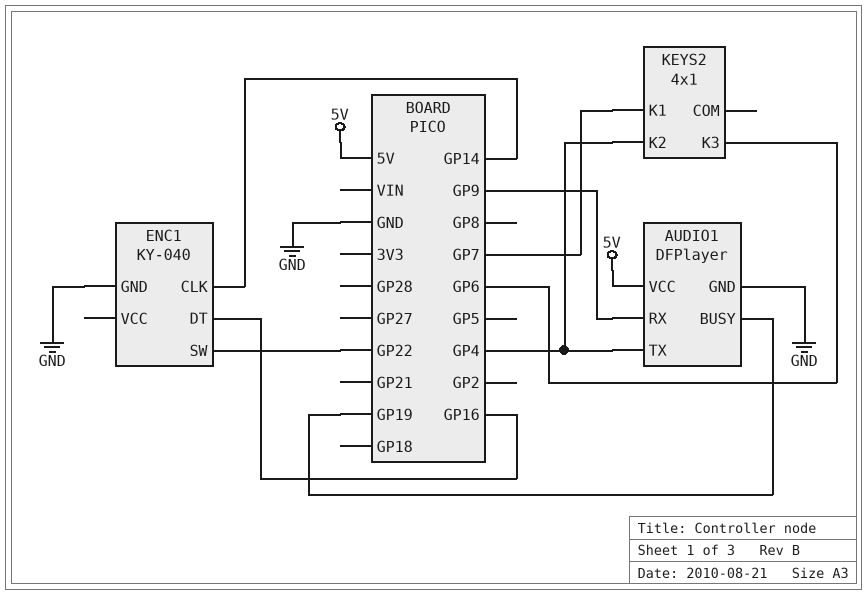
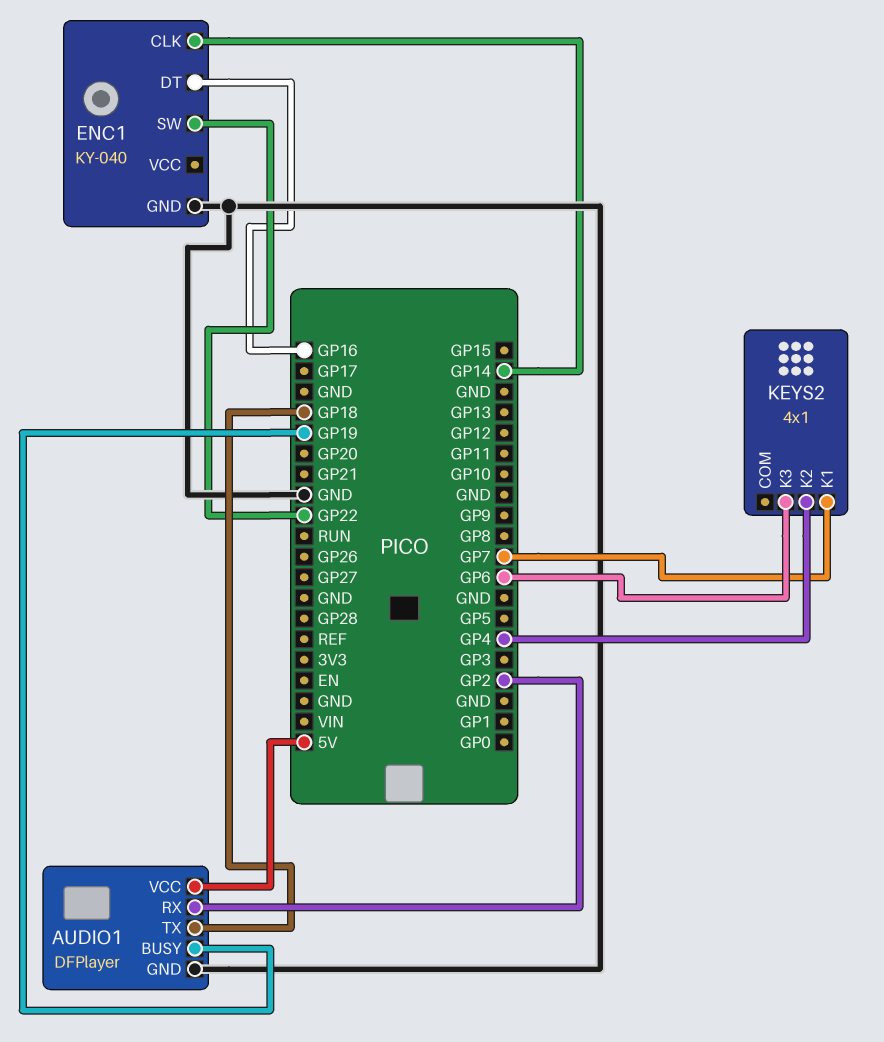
AUDIO1 pin RX: GP9 -> GP2
AUDIO1 pin TX: GP4 -> GP18

